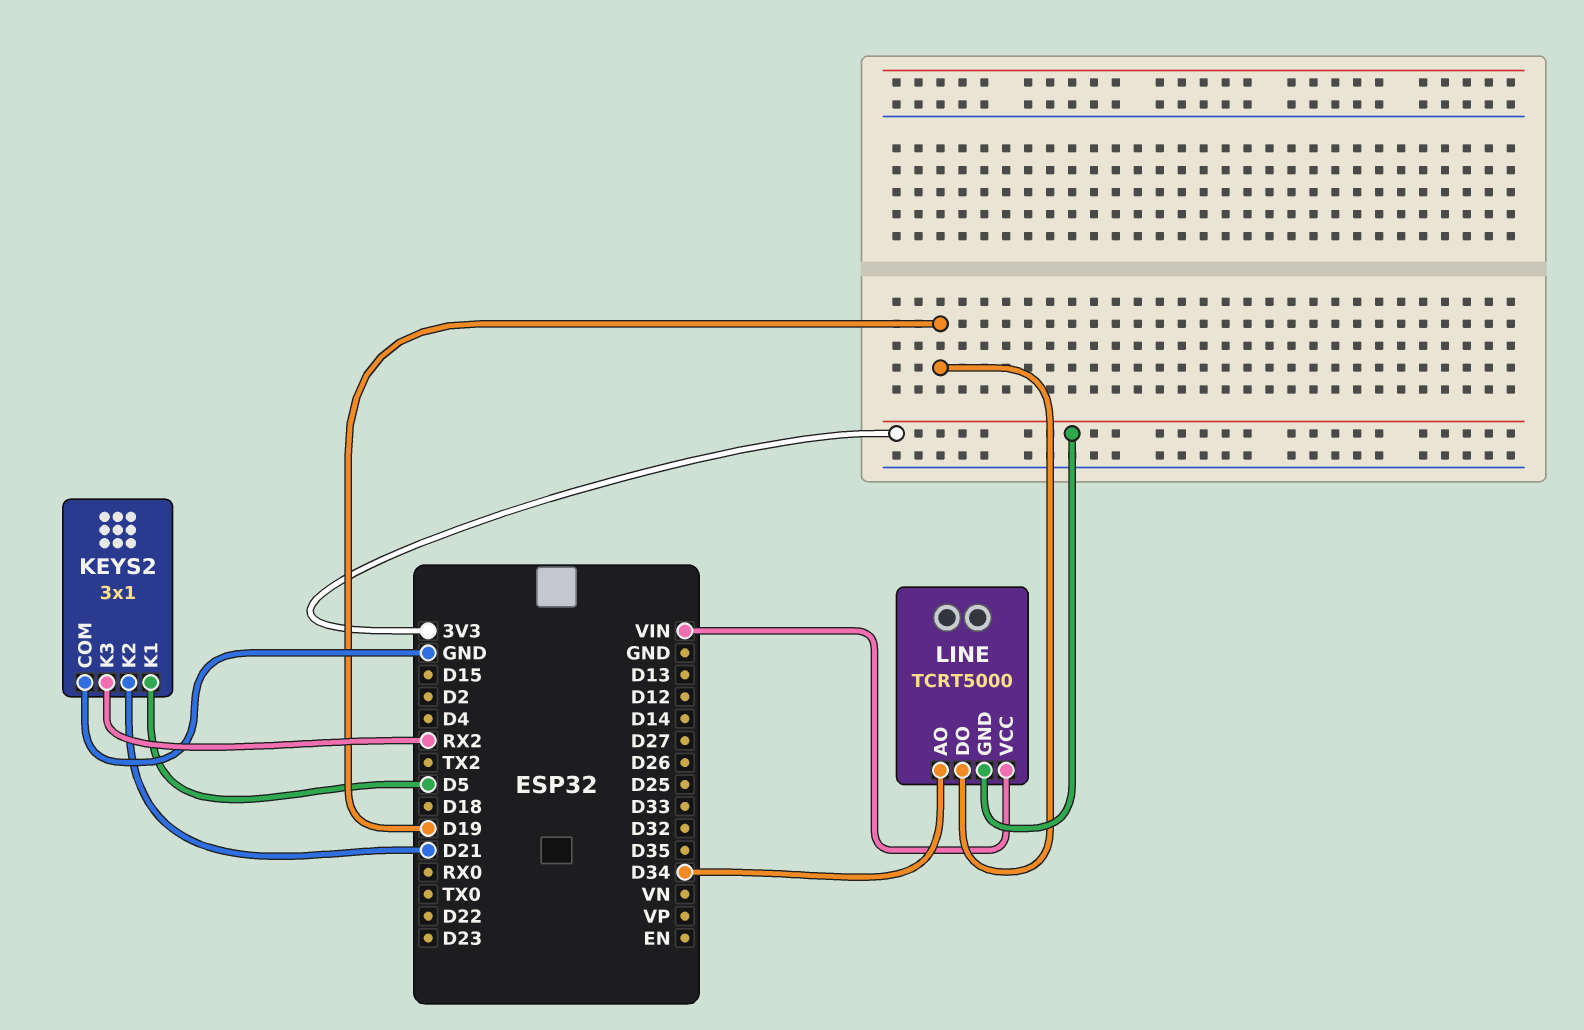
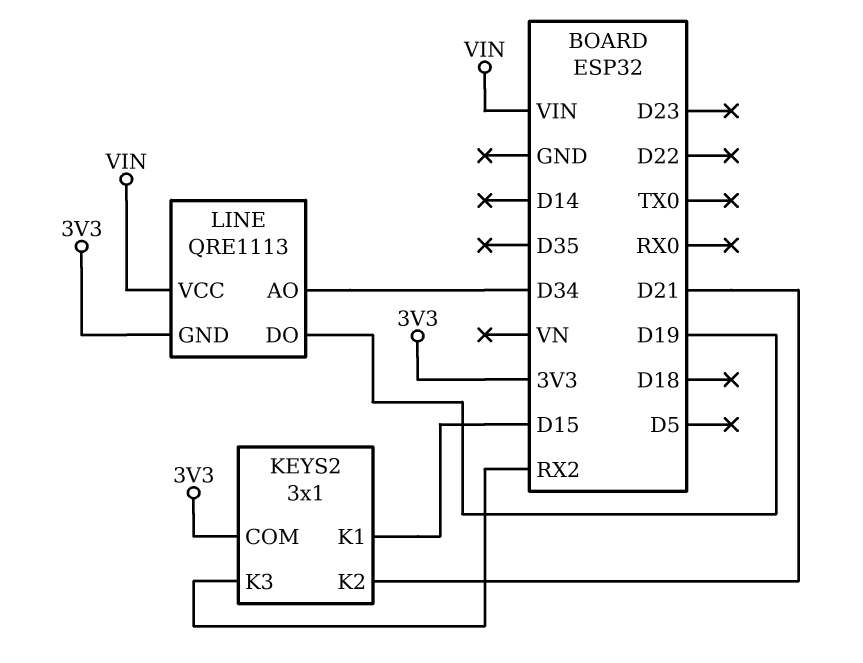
KEYS2 pin COM: GND -> 3V3
KEYS2 pin K1: D5 -> D15
LINE: TCRT5000 -> QRE1113

